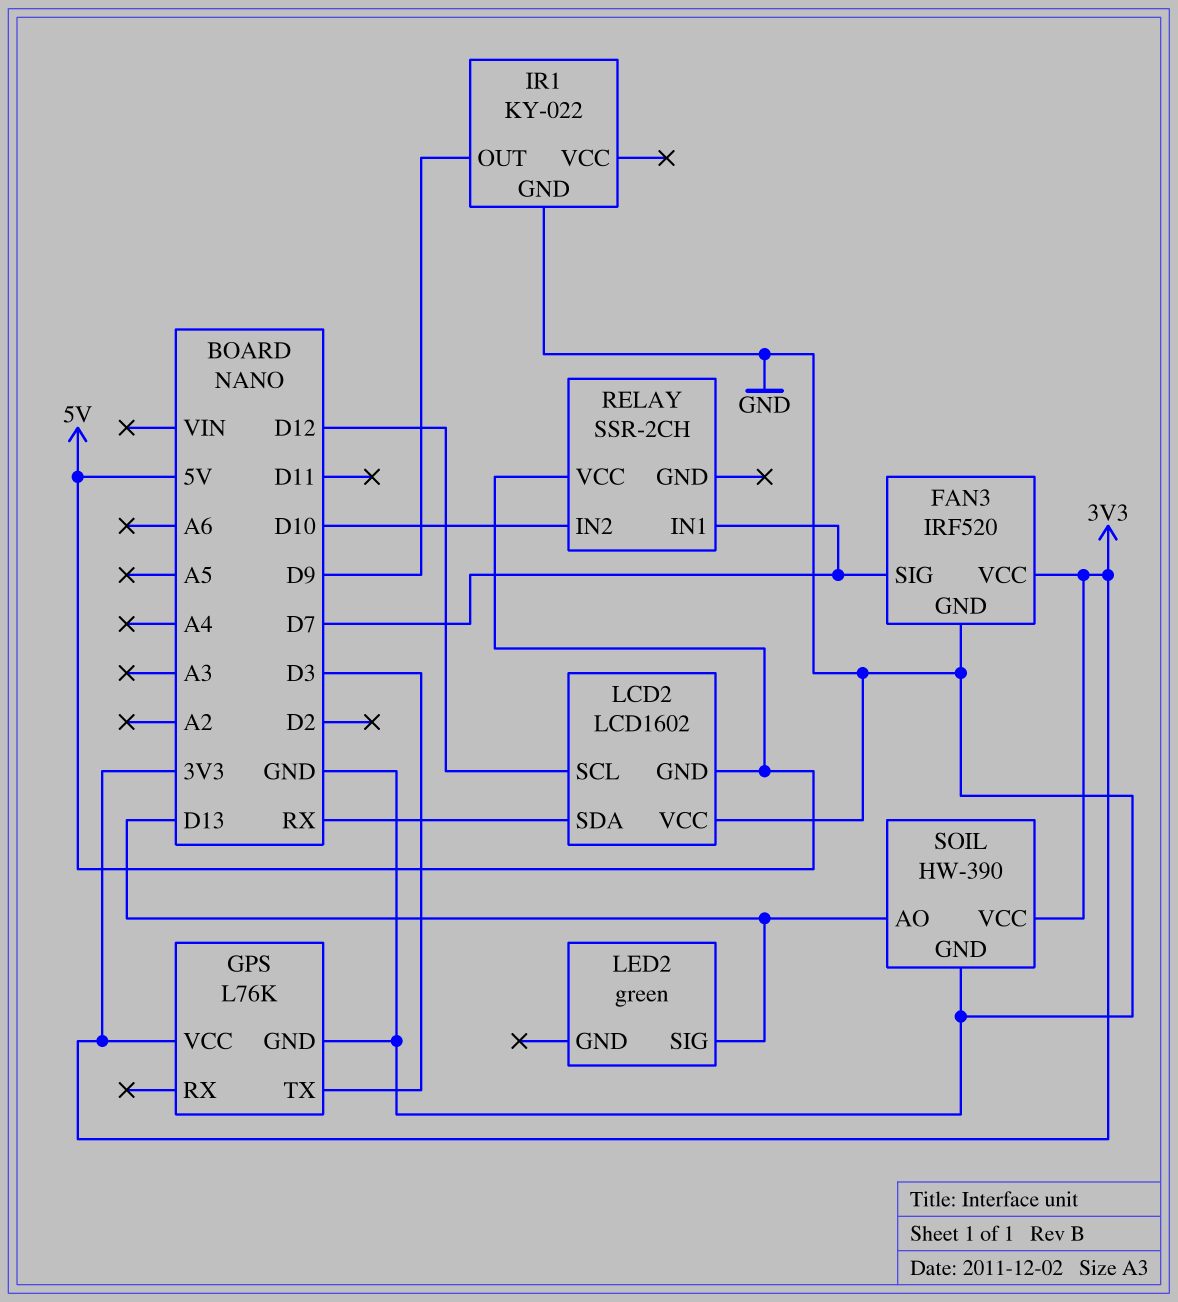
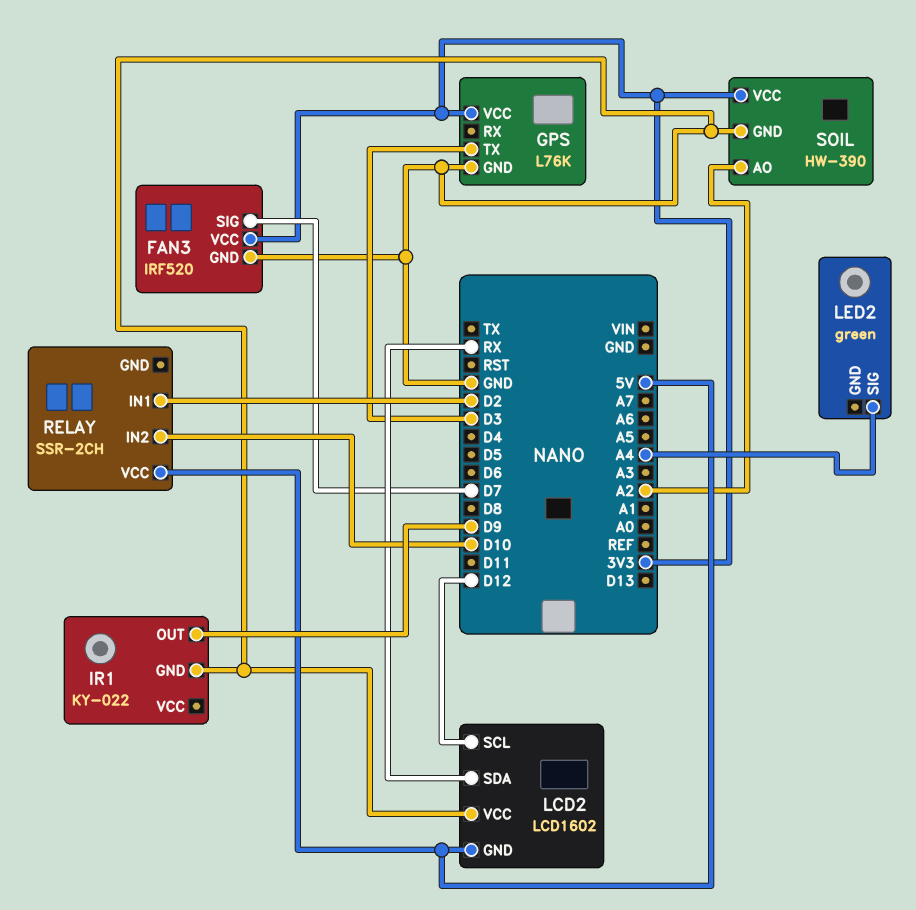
LED2 pin SIG: D13 -> A4
RELAY pin IN1: D7 -> D2
SOIL pin AO: D13 -> A2

